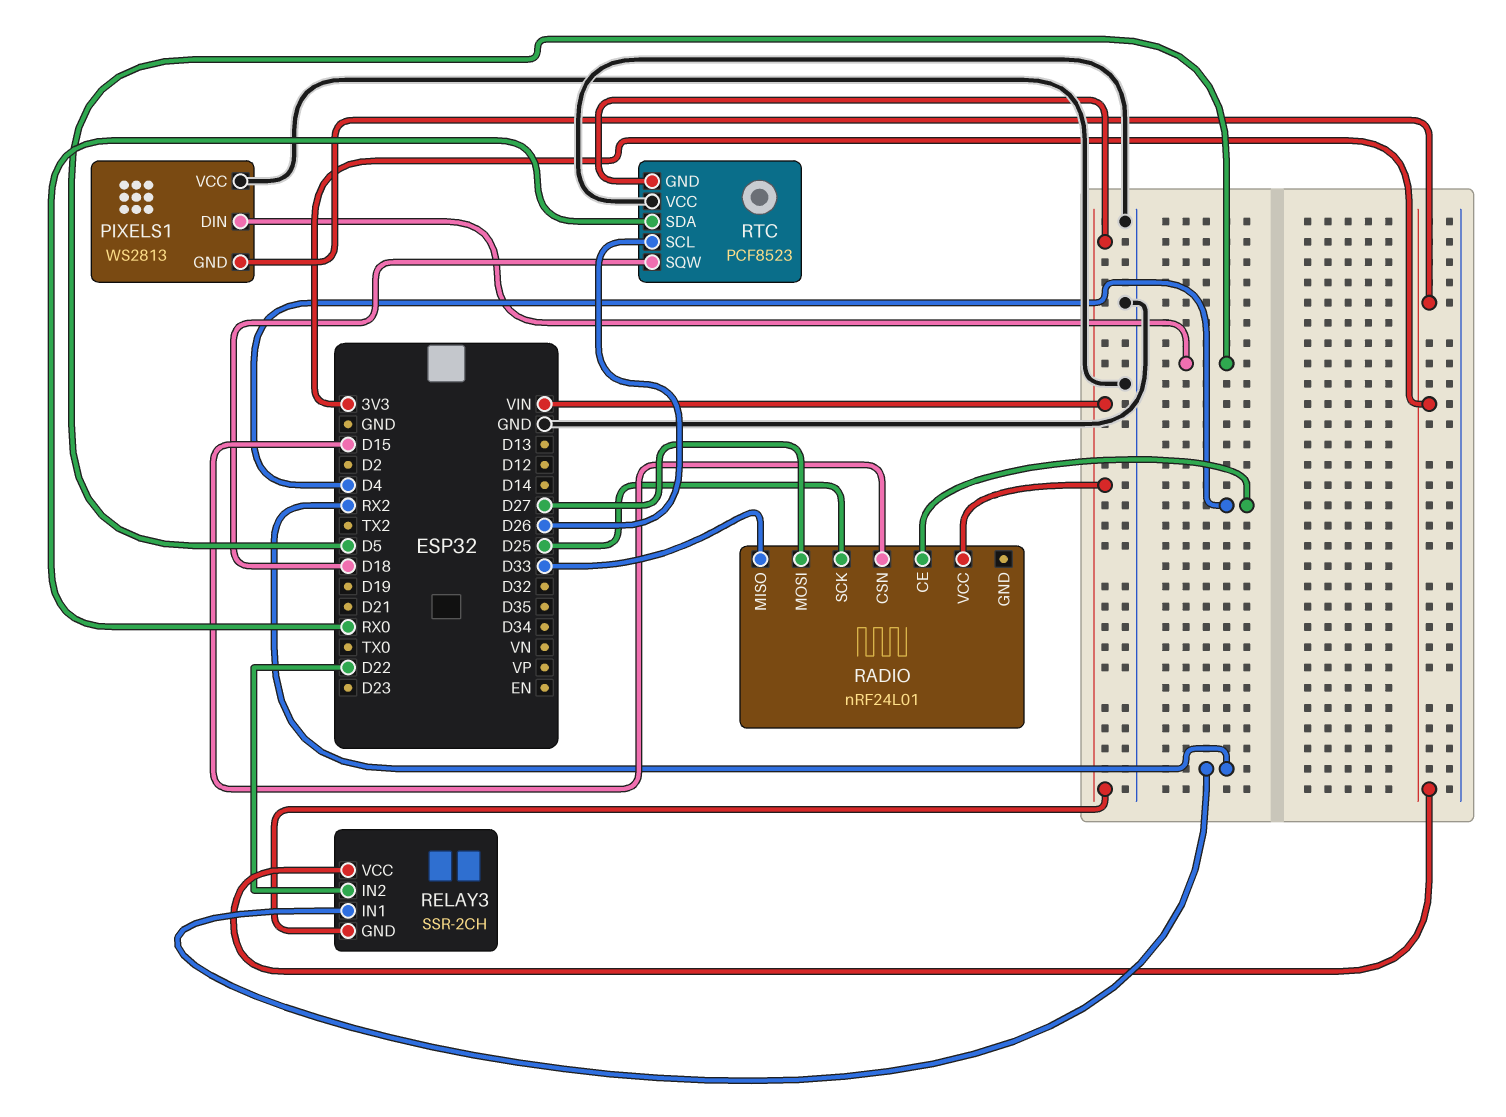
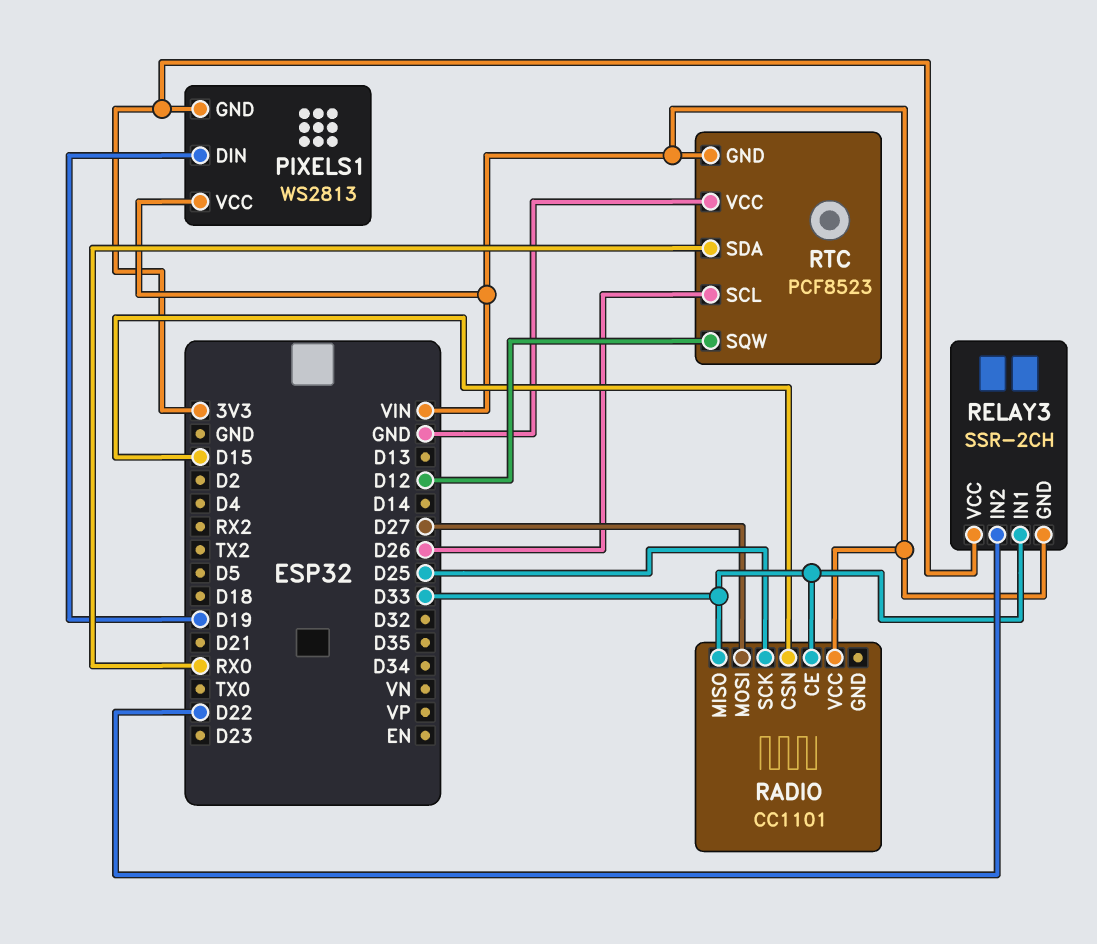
PIXELS1 pin DIN: D5 -> D19
PIXELS1 pin VCC: GND -> VIN
RADIO: nRF24L01 -> CC1101
RADIO pin CE: D4 -> D33
RELAY3 pin IN1: RX2 -> D33
RTC pin SQW: D18 -> D12

